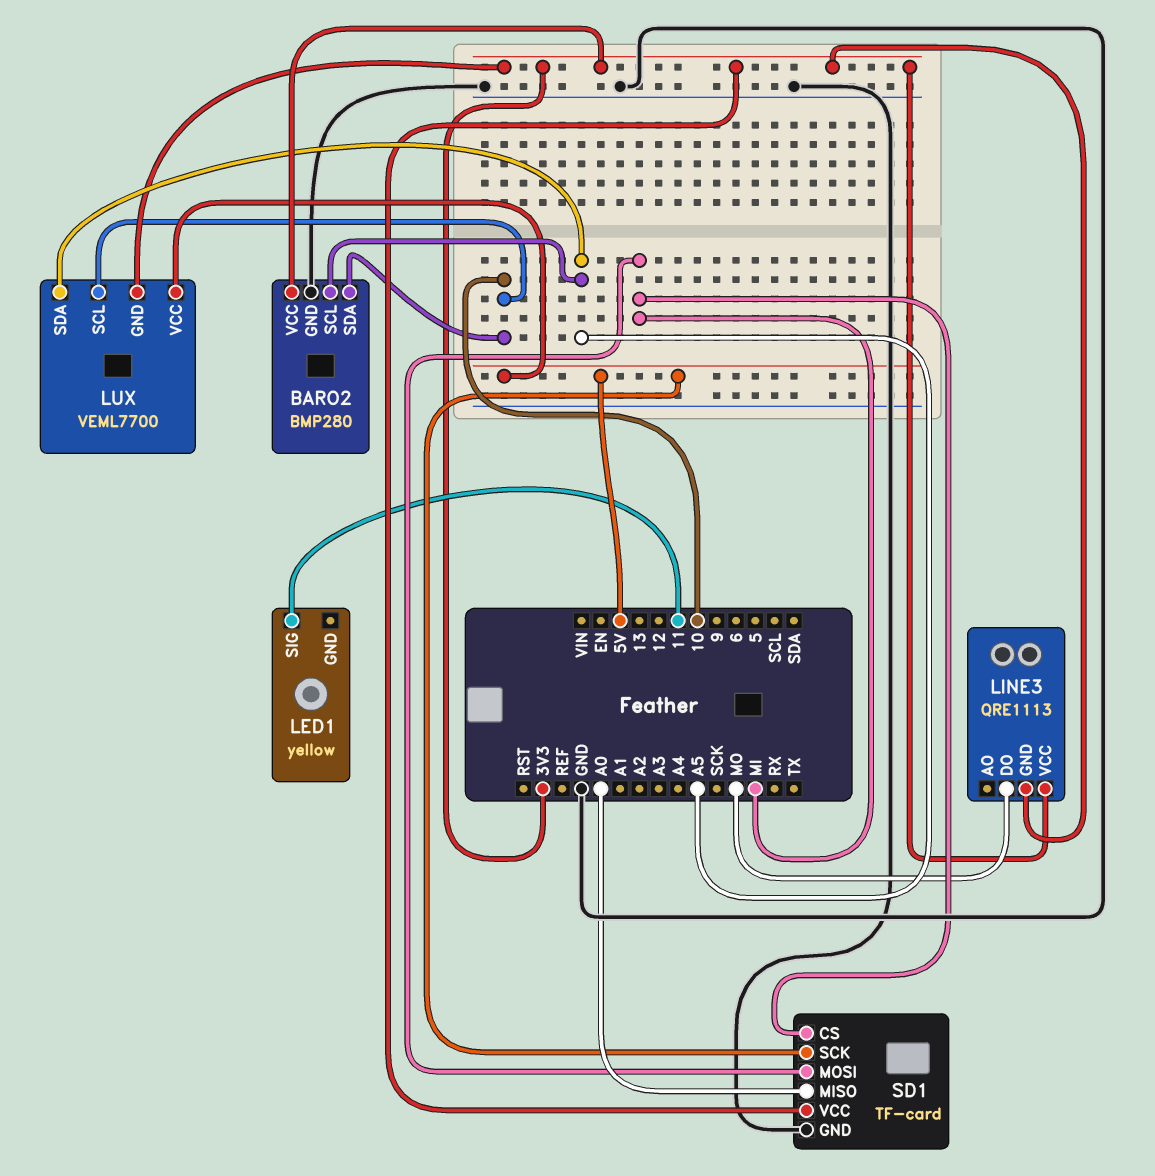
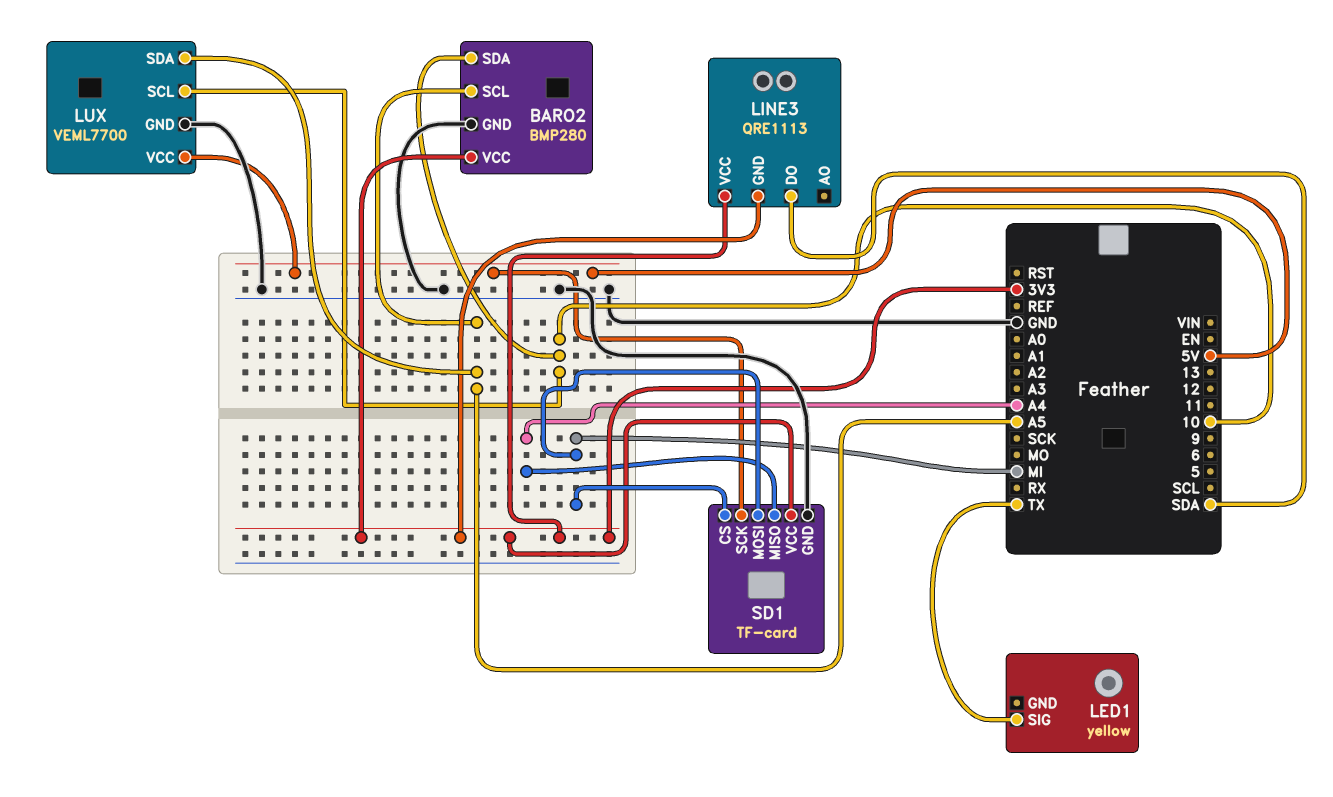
LED1 pin SIG: 11 -> TX
LINE3 pin DO: MO -> SDA
LUX pin GND: 3V3 -> GND
SD1 pin MISO: A0 -> A4

